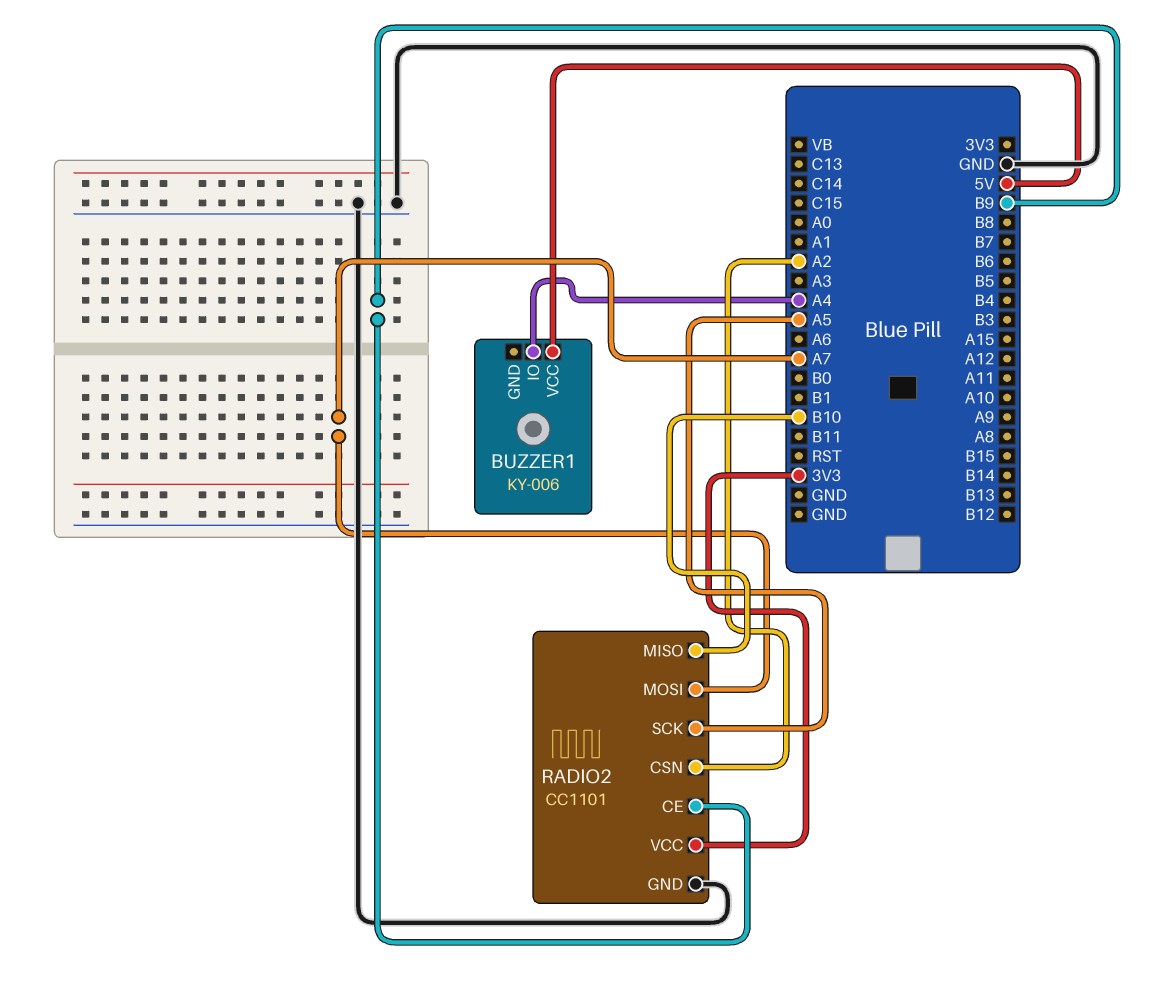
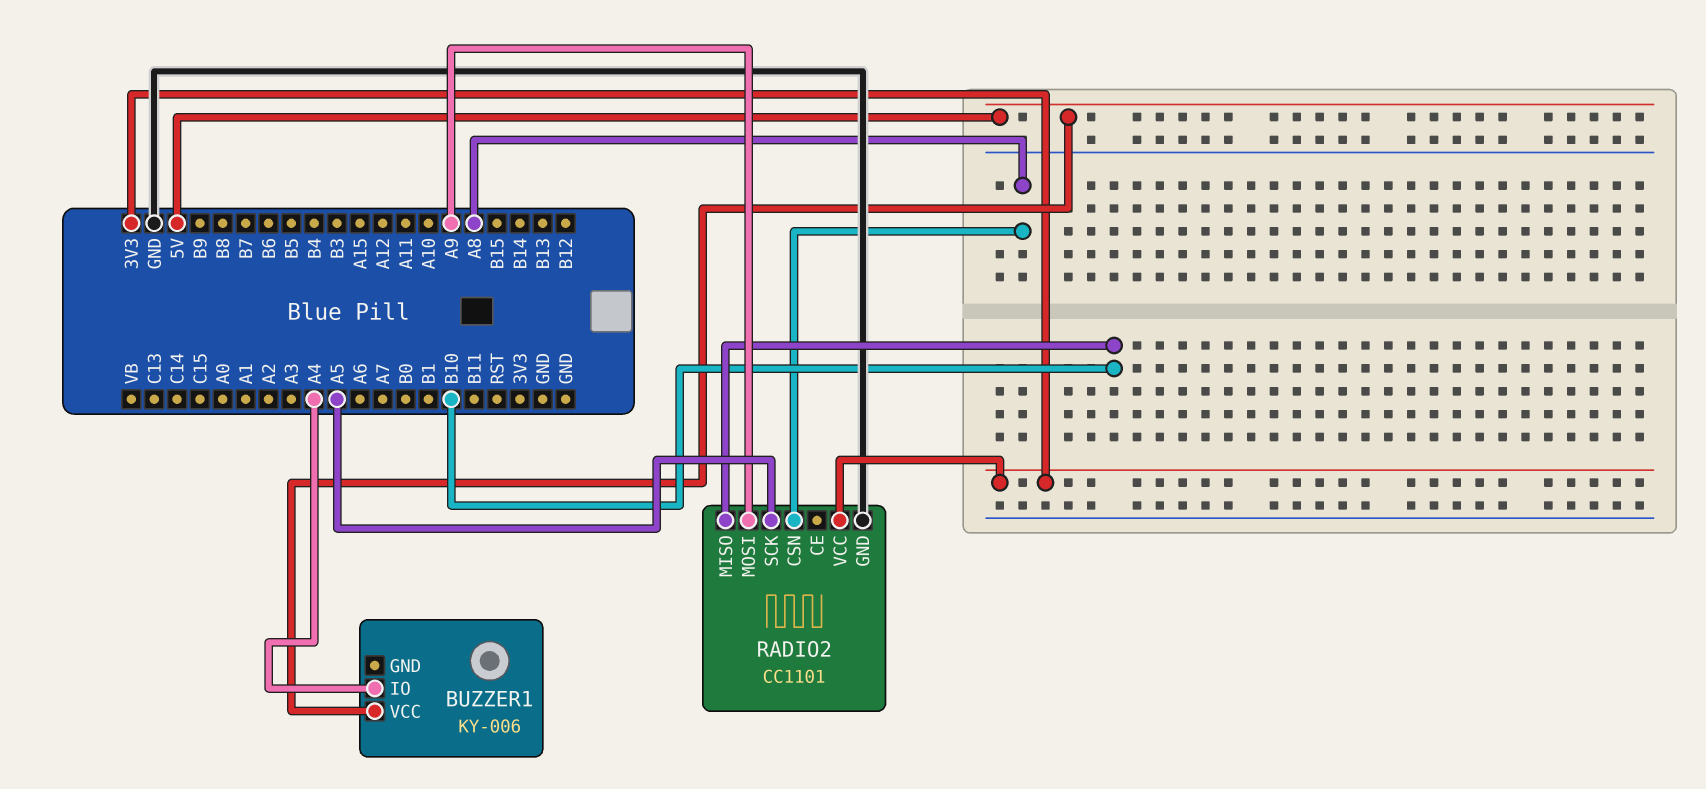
RADIO2 pin CE: B9 -> none
RADIO2 pin CSN: A2 -> A8
RADIO2 pin MOSI: A7 -> A9

